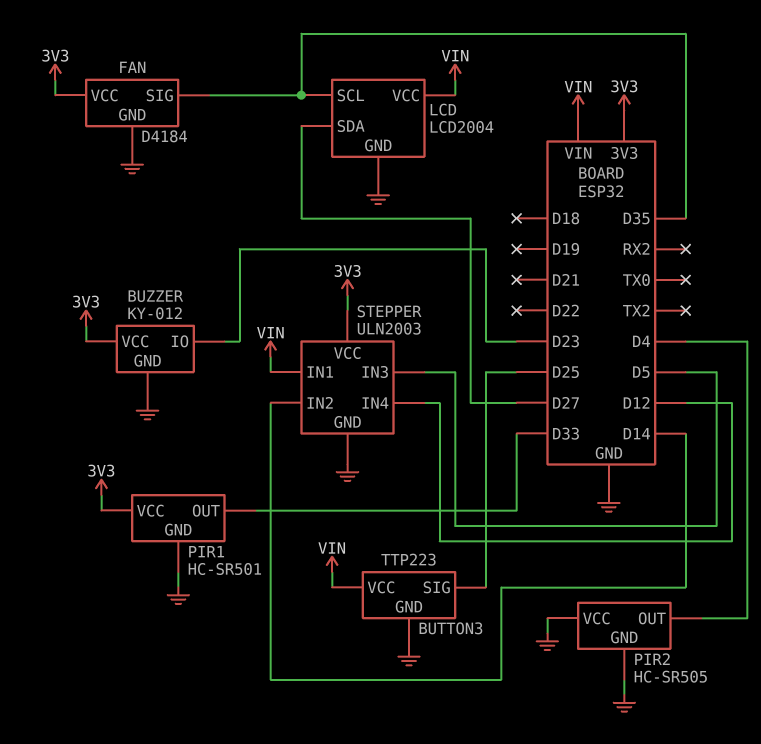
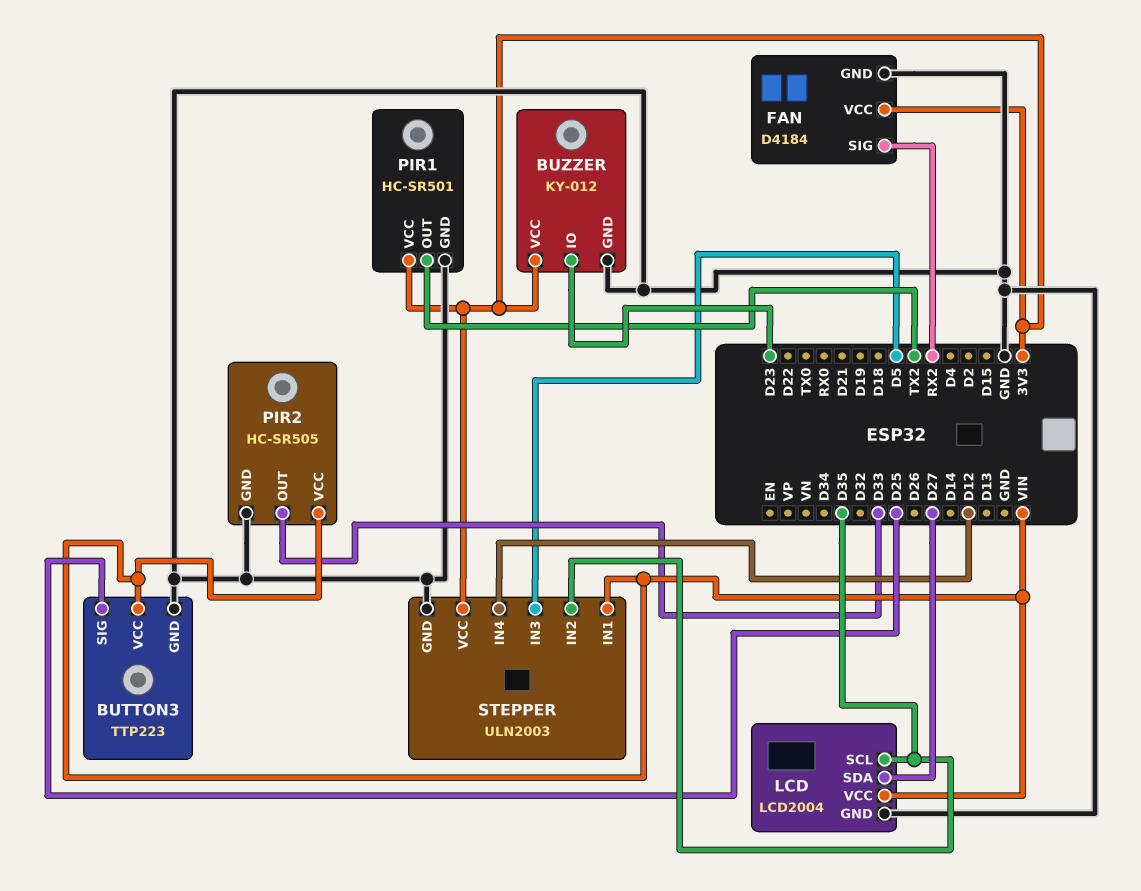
FAN pin SIG: D35 -> RX2
PIR1 pin OUT: D33 -> TX2
PIR2 pin OUT: D4 -> D33
PIR2 pin VCC: GND -> VIN
STEPPER pin IN2: D14 -> D35

